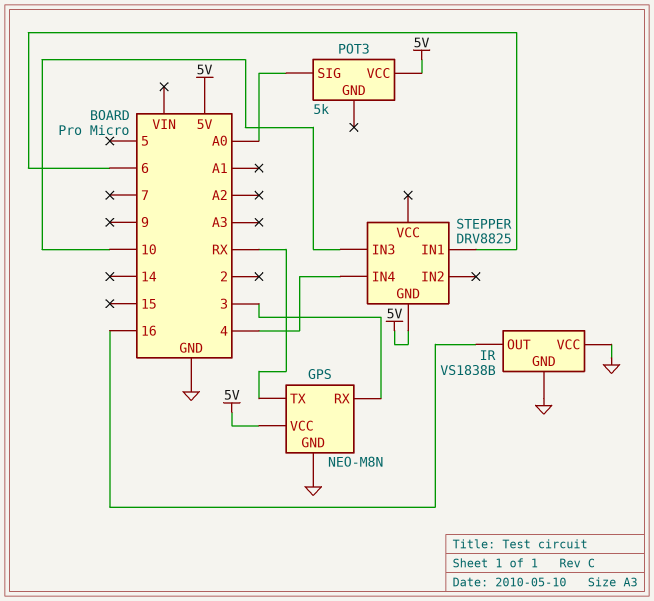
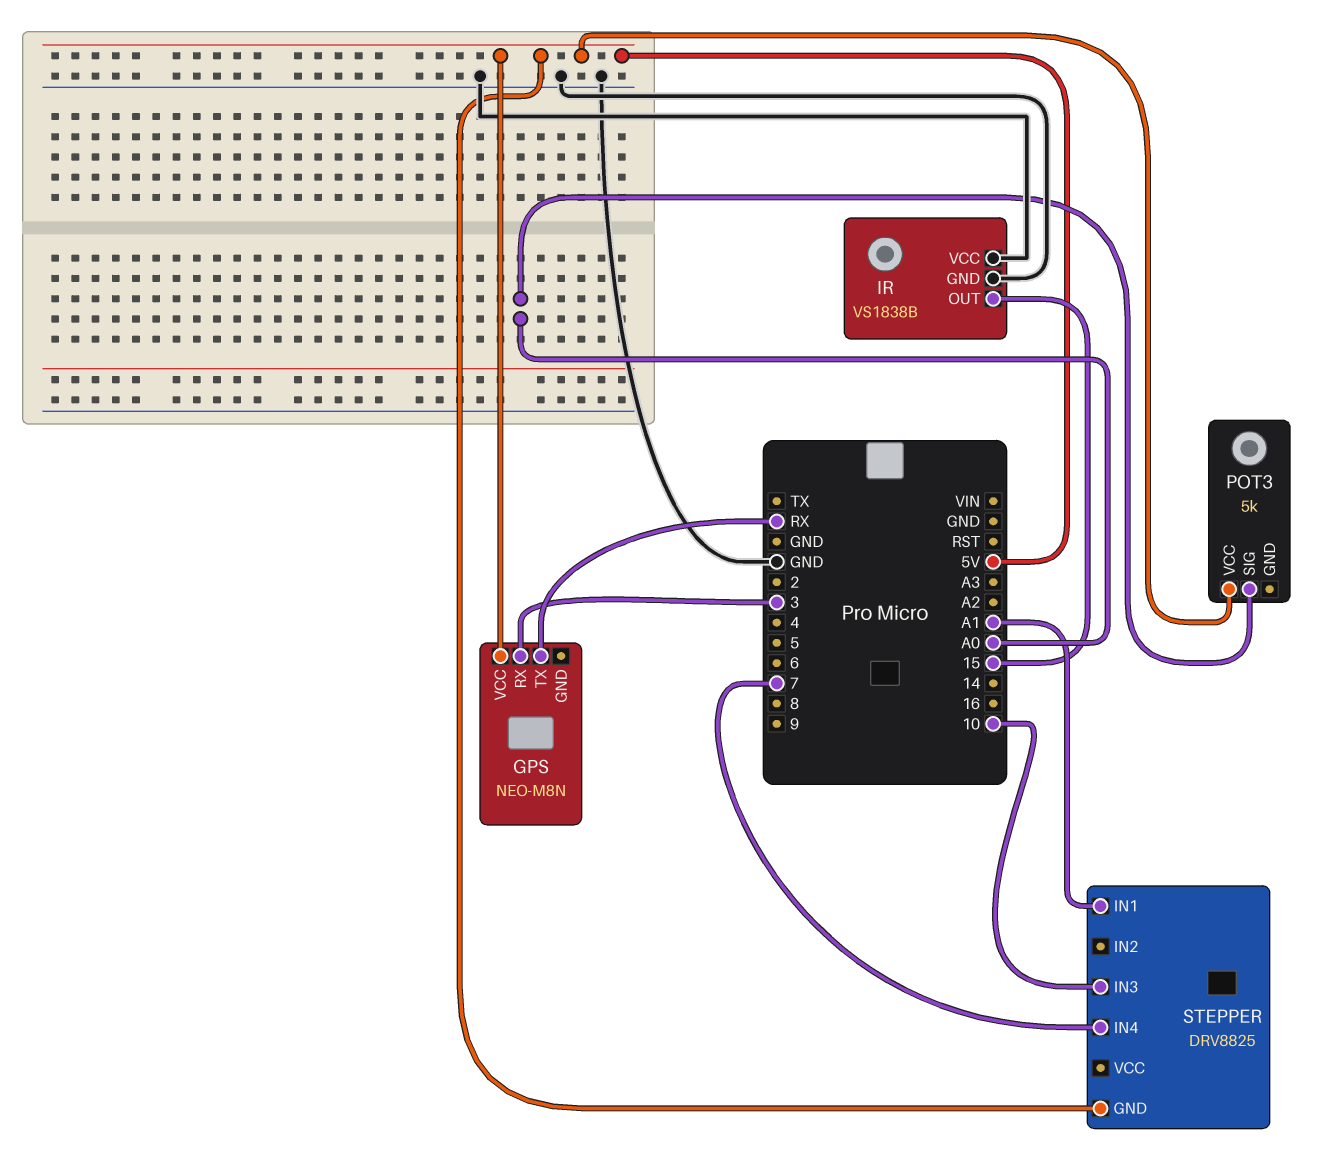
GPS pin GND: GND -> none
IR pin OUT: 16 -> 15
STEPPER pin IN1: 6 -> A1
STEPPER pin IN4: 4 -> 7

